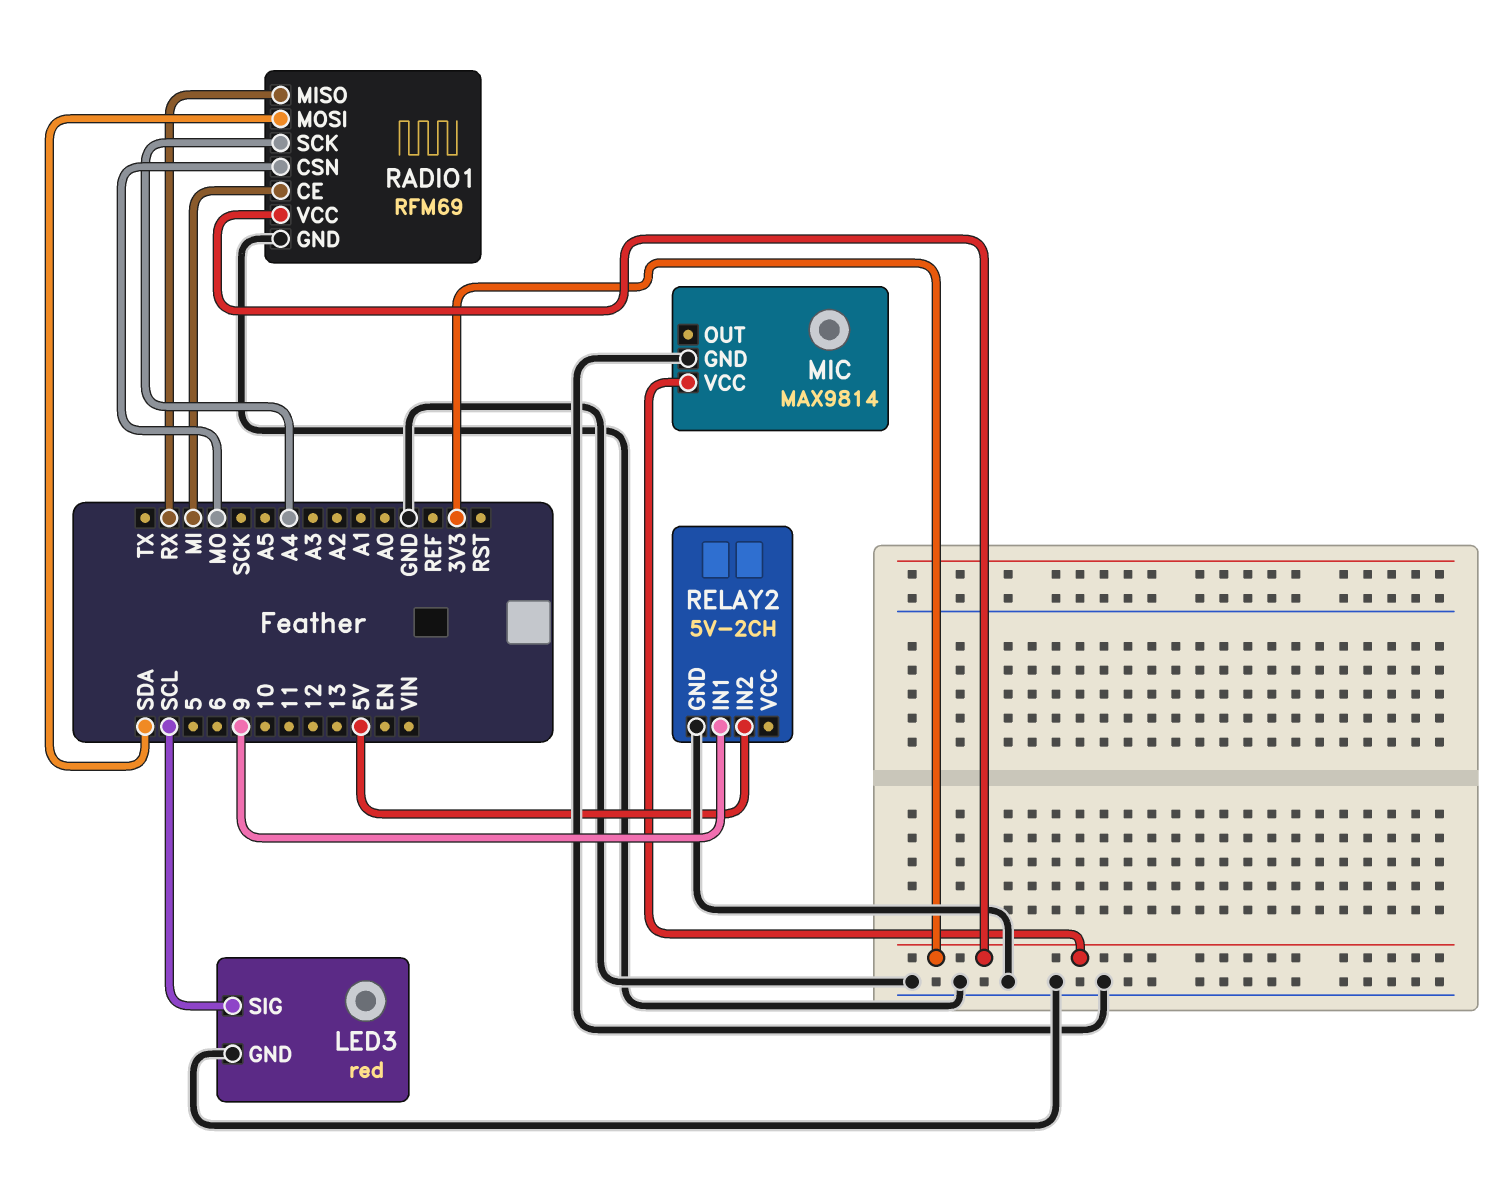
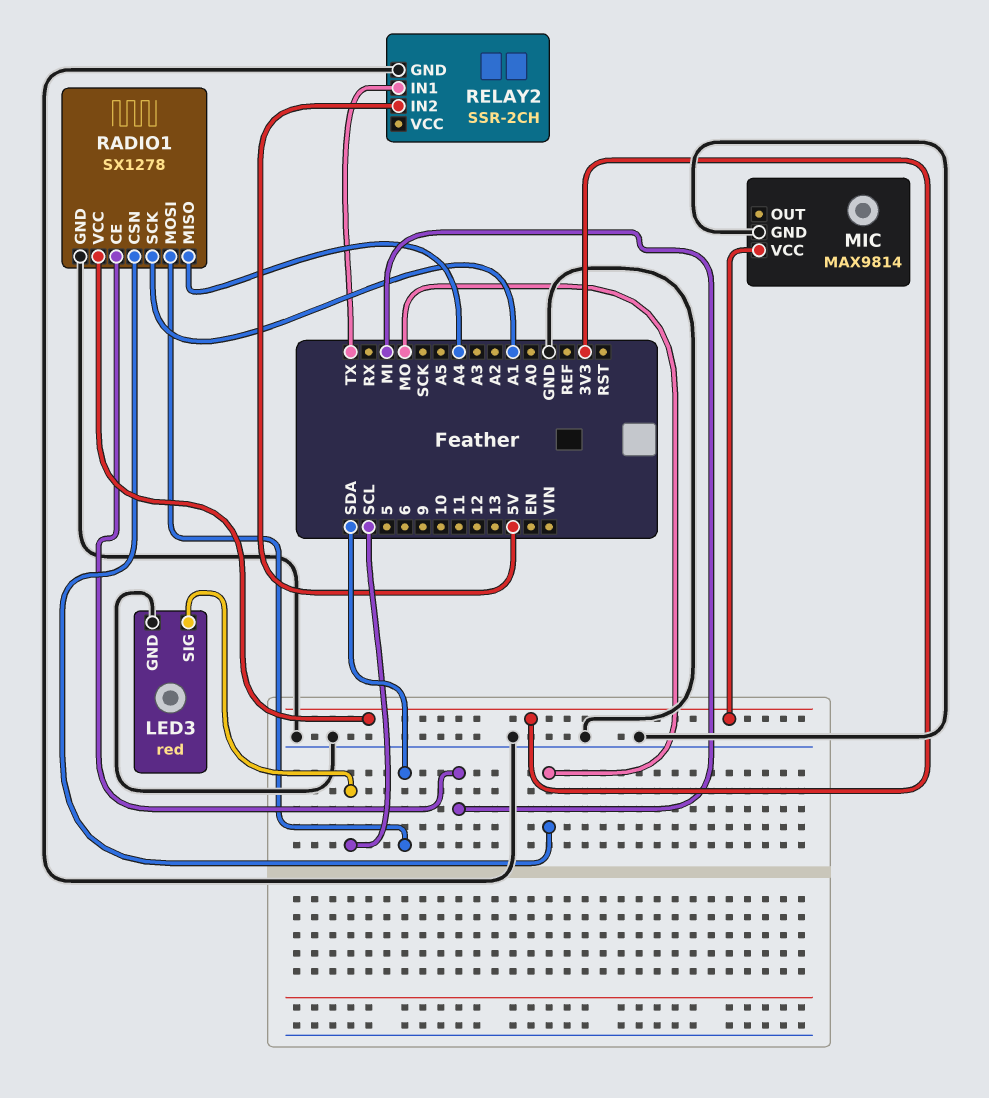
RADIO1: RFM69 -> SX1278
RADIO1 pin MISO: RX -> A4
RADIO1 pin SCK: A4 -> A1
RELAY2: 5V-2CH -> SSR-2CH
RELAY2 pin IN1: 9 -> TX

